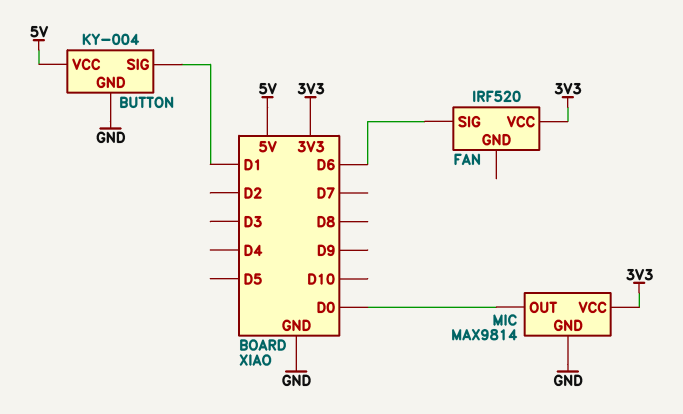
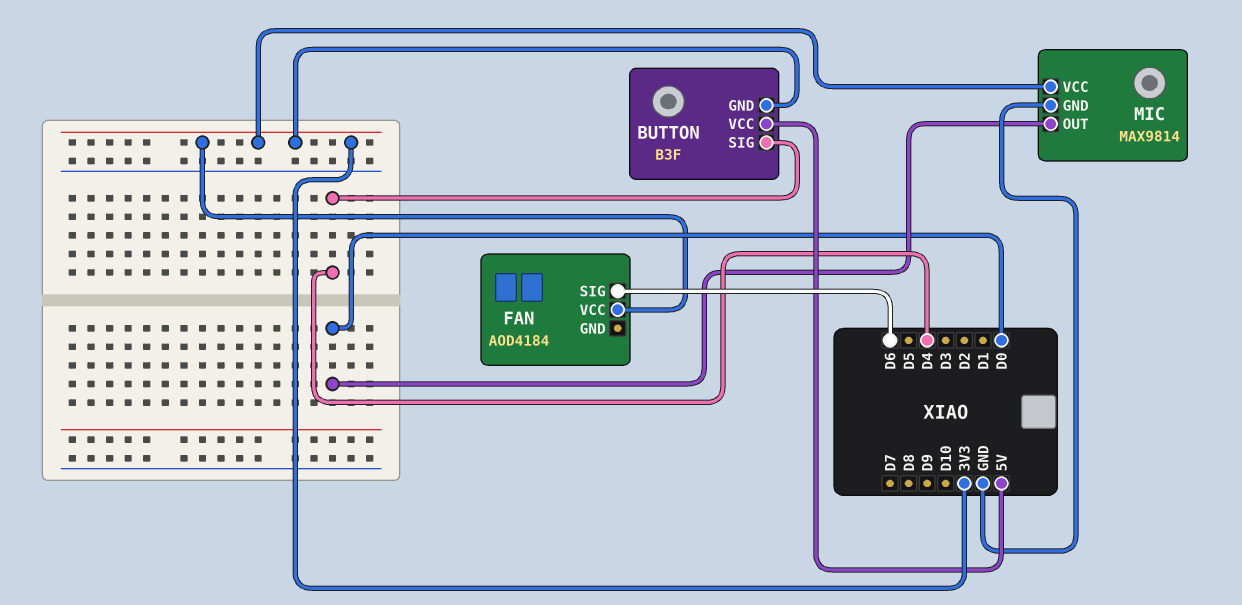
BUTTON: KY-004 -> B3F
BUTTON pin GND: GND -> 3V3
BUTTON pin SIG: D1 -> D4
FAN: IRF520 -> AOD4184

